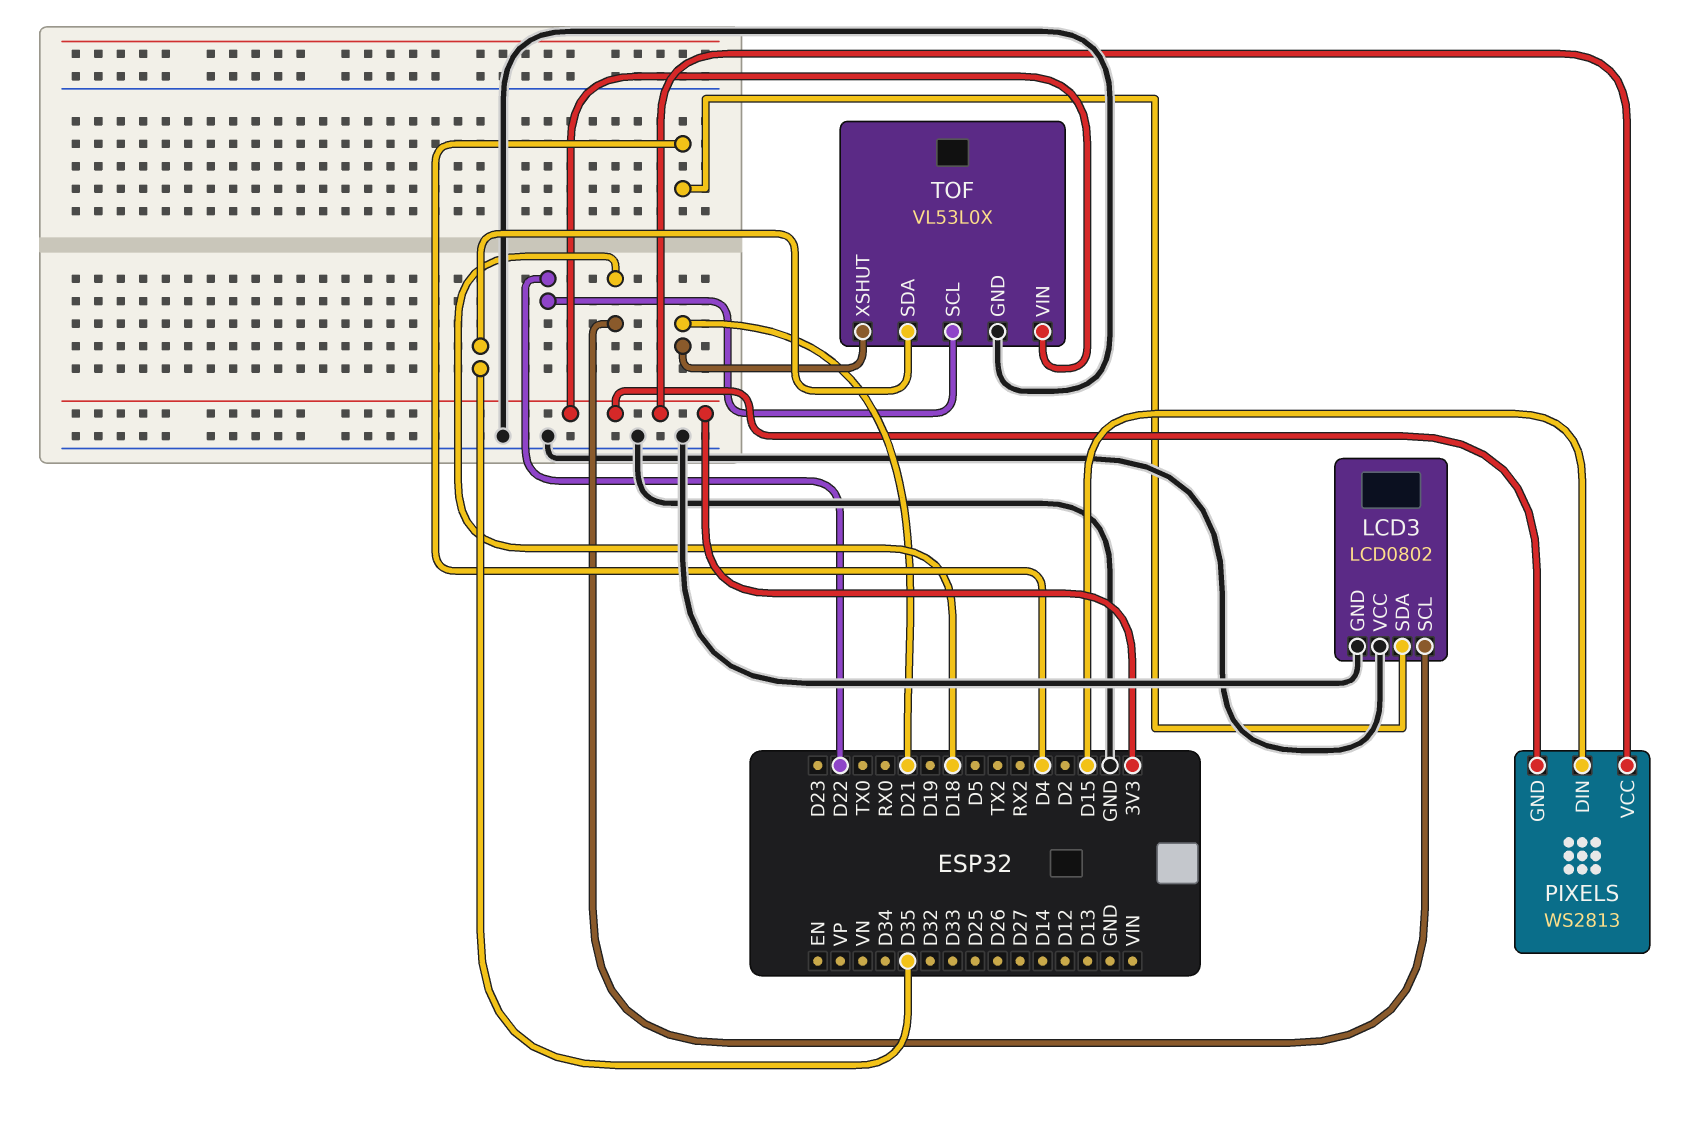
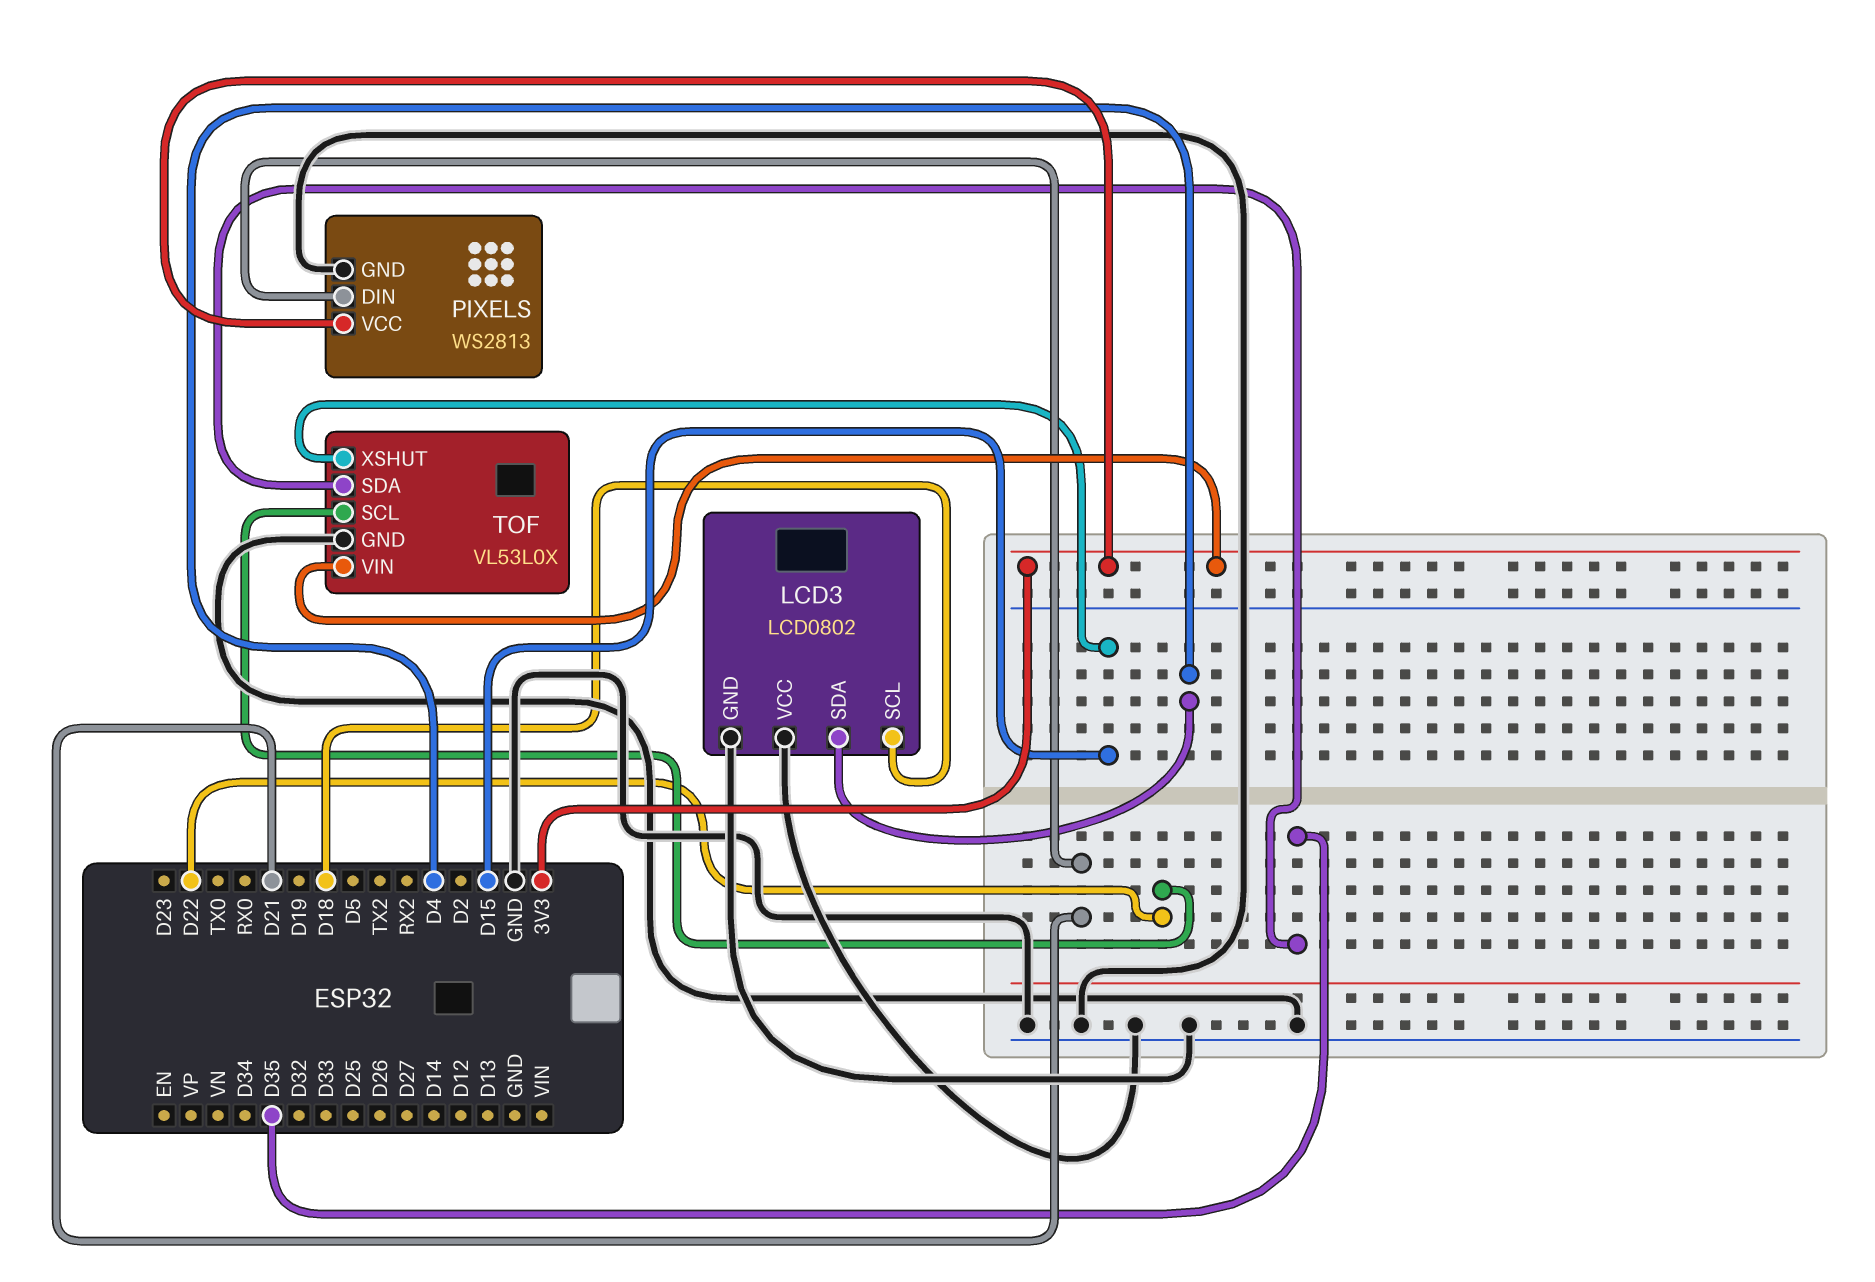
PIXELS pin DIN: D15 -> D21
PIXELS pin GND: 3V3 -> GND
TOF pin XSHUT: D21 -> D15

